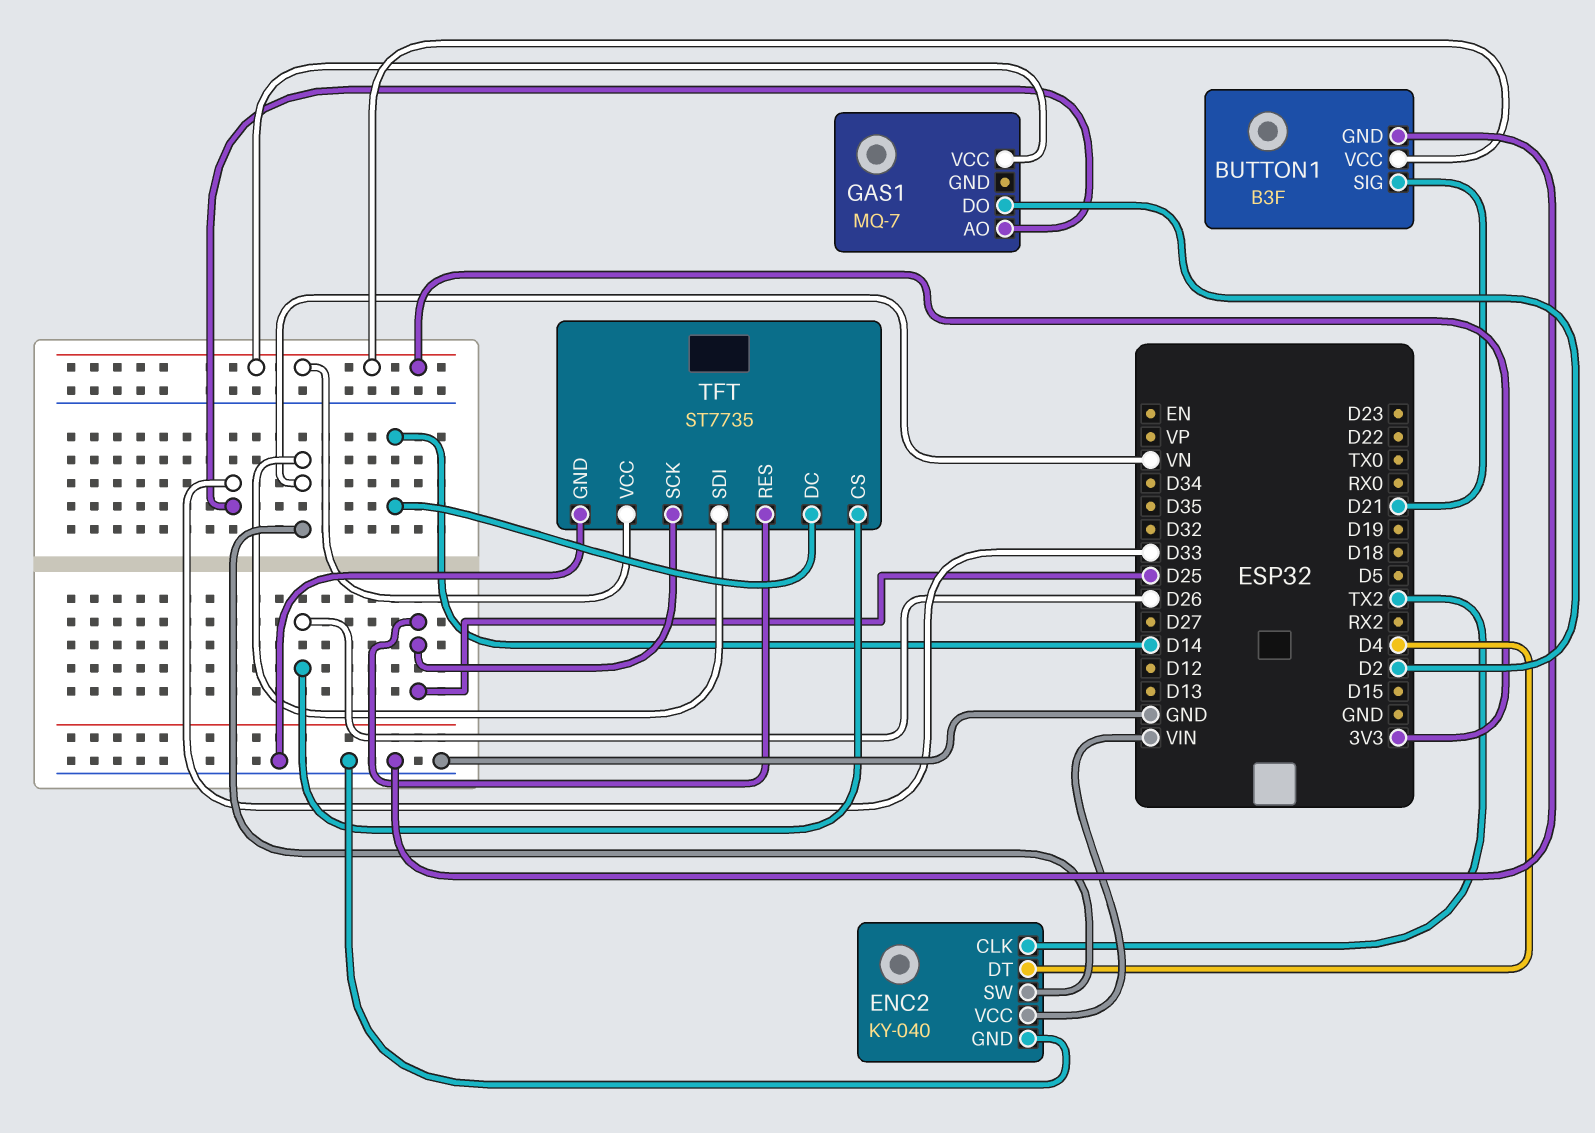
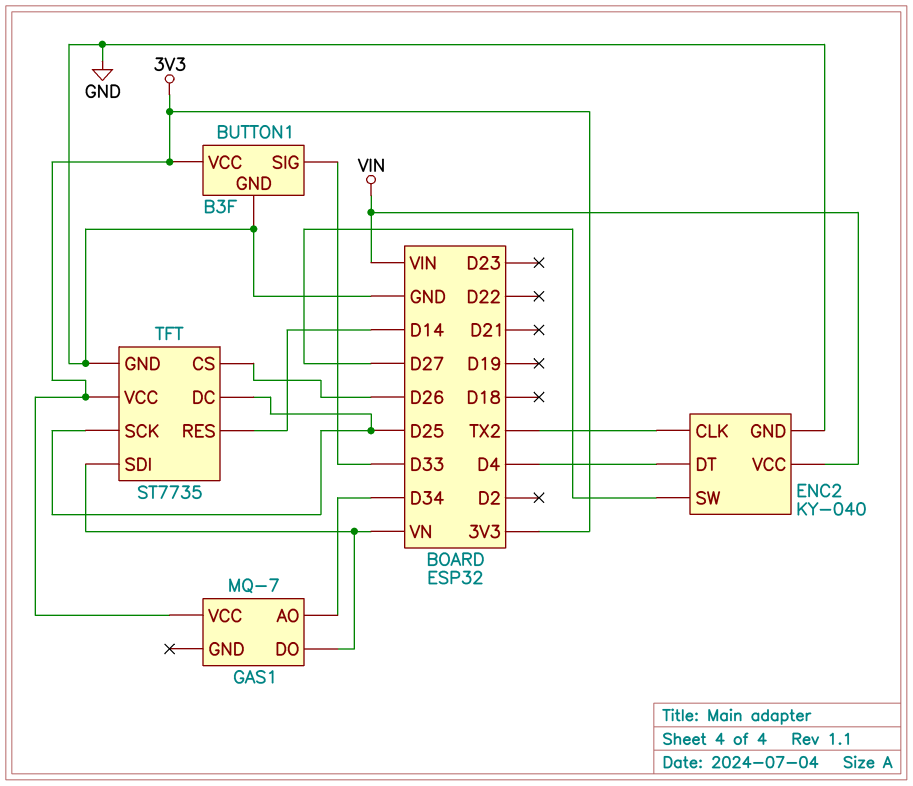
BUTTON1 pin SIG: D21 -> D33
ENC2 pin SW: VN -> D27
GAS1 pin AO: D33 -> D34
GAS1 pin DO: D2 -> VN
TFT pin DC: D14 -> D25
TFT pin RES: D25 -> D14

